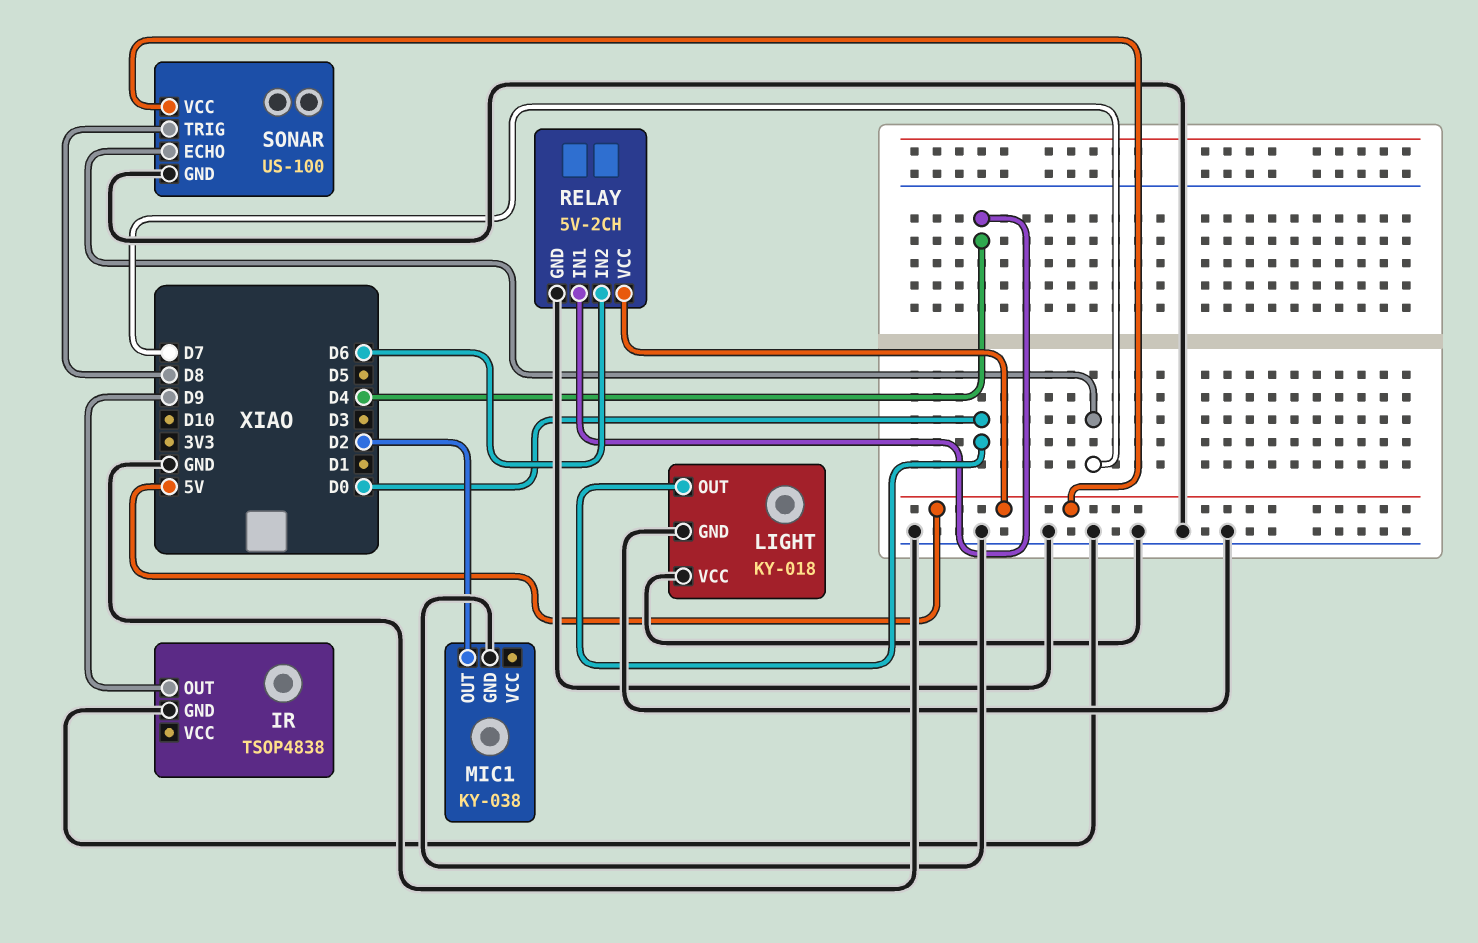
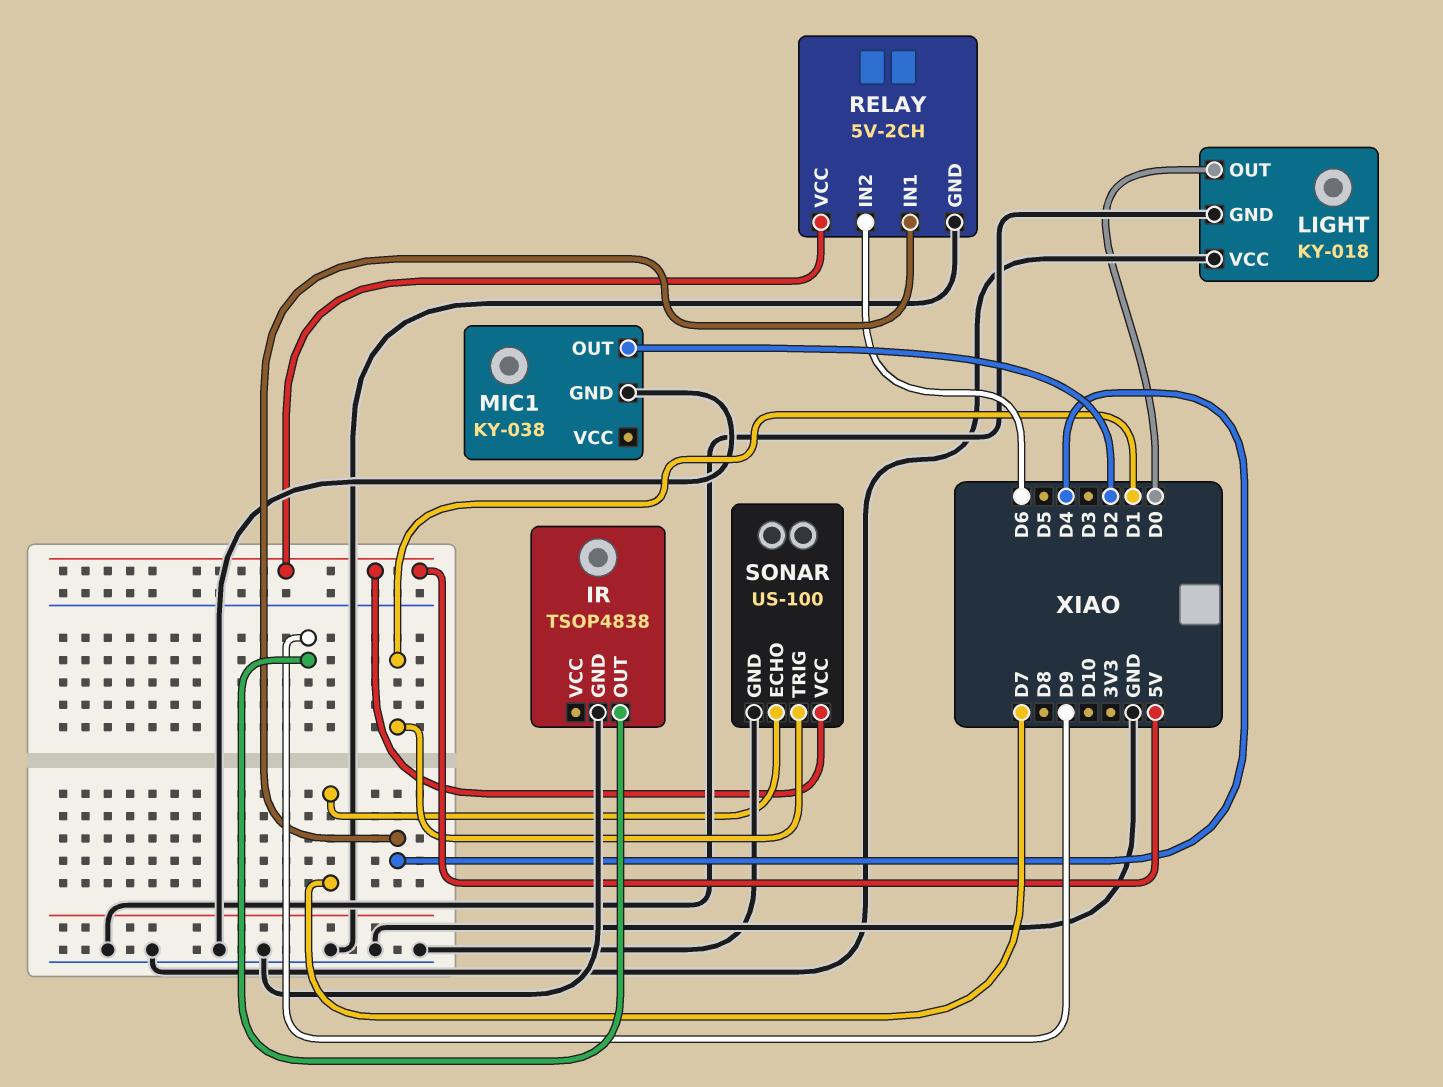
SONAR pin TRIG: D8 -> D1

